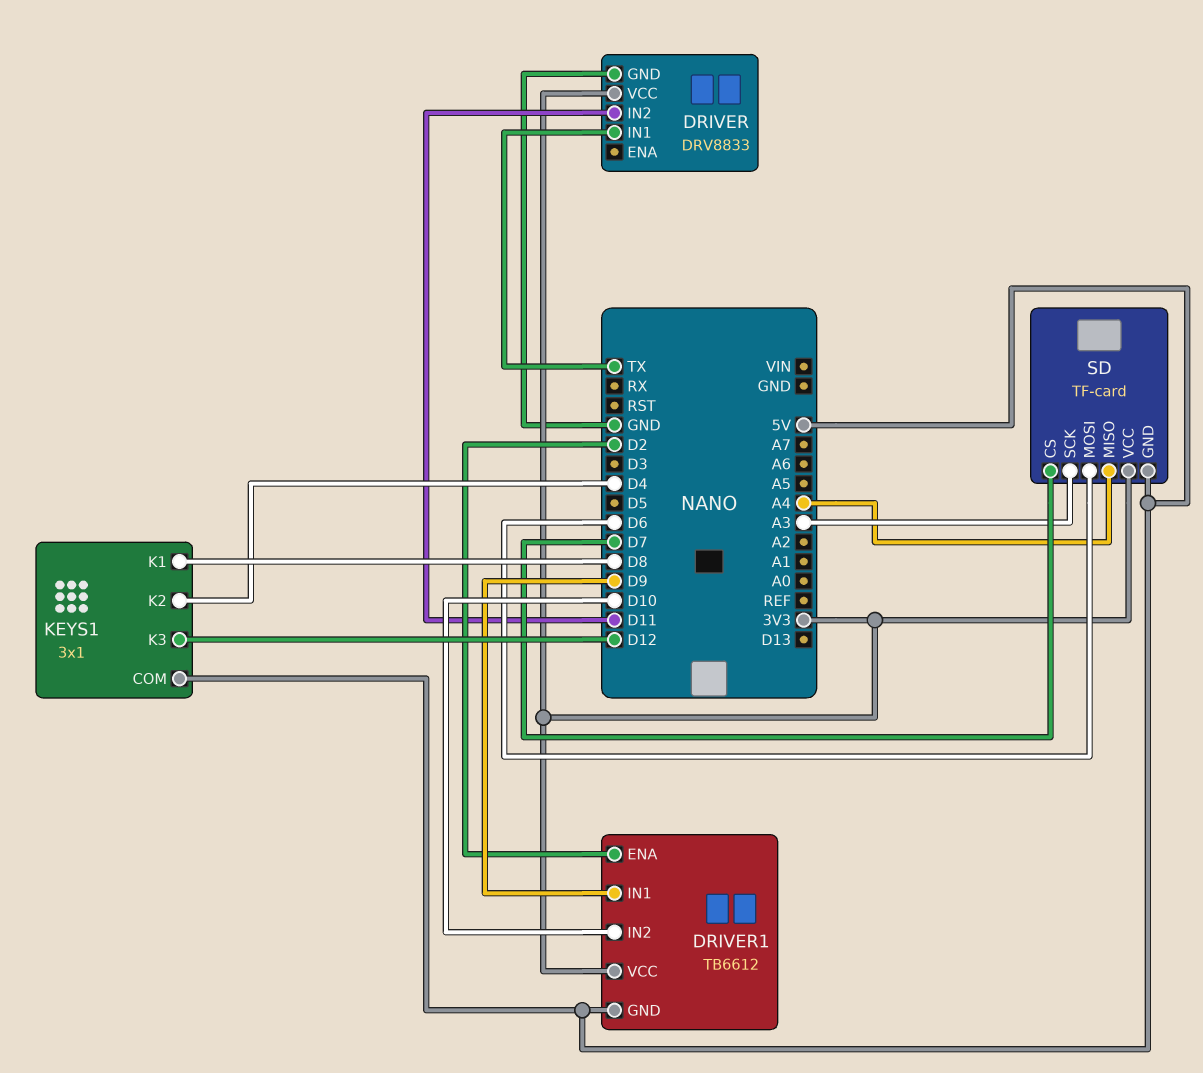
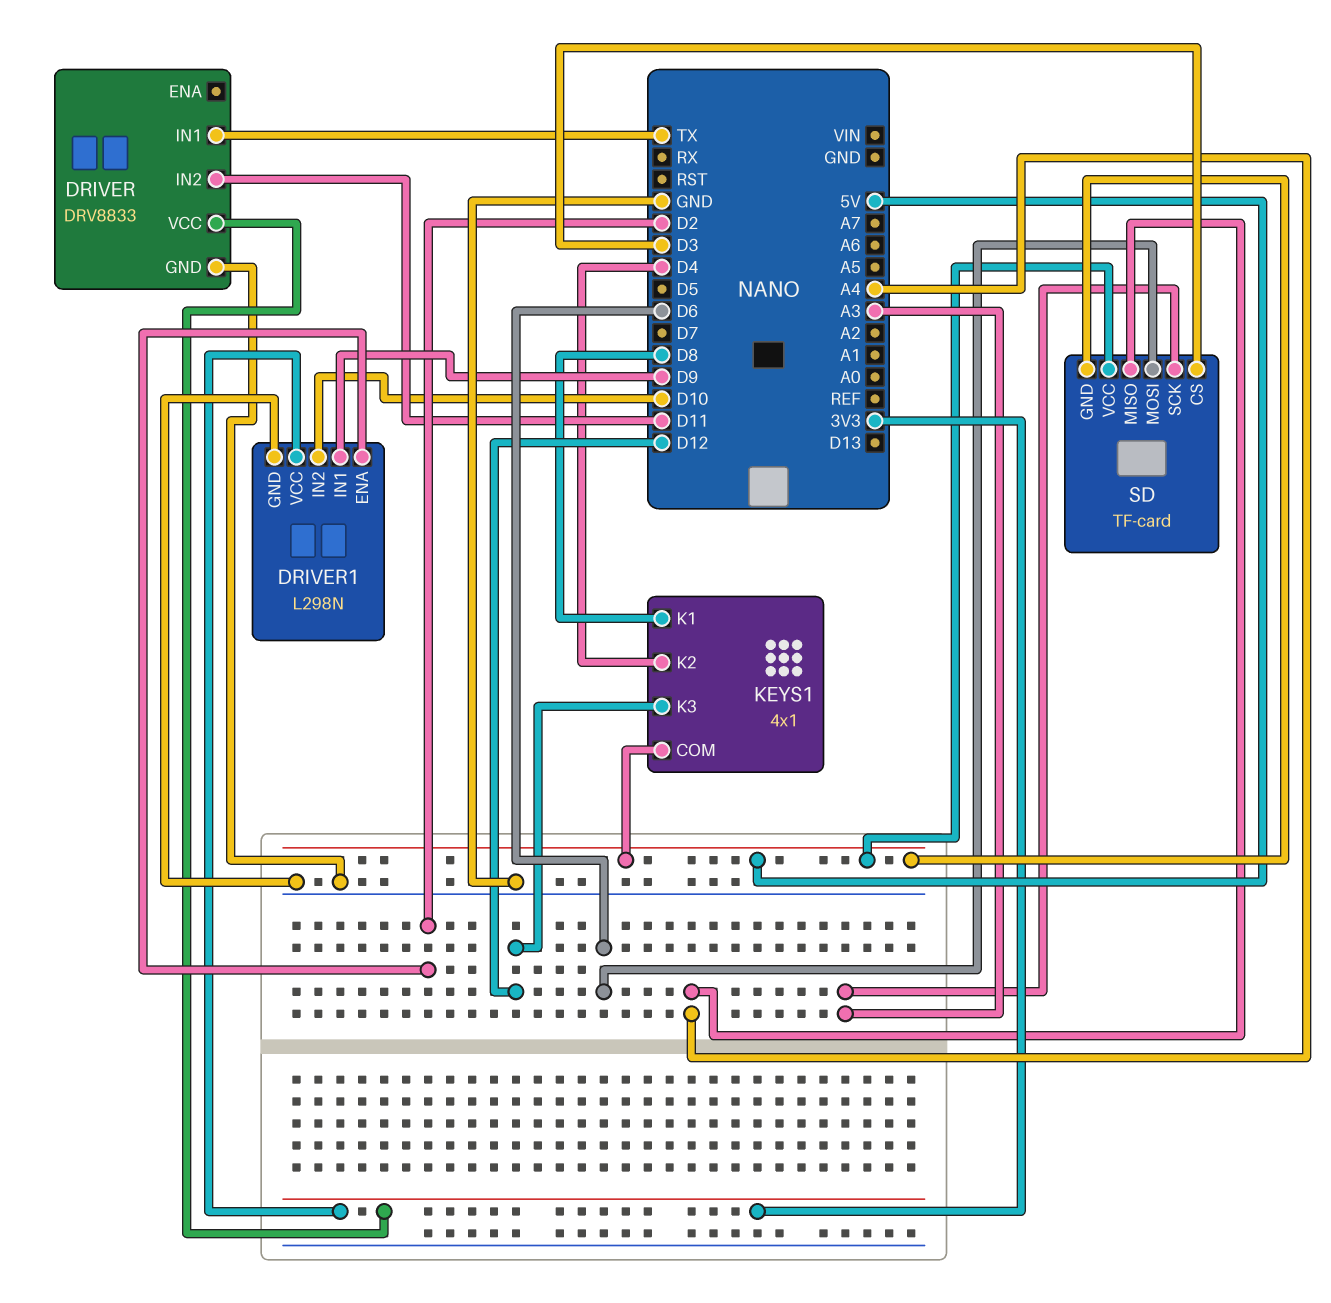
DRIVER1: TB6612 -> L298N
DRIVER1 pin GND: 5V -> GND
KEYS1: 3x1 -> 4x1
SD pin CS: D7 -> D3
SD pin VCC: 3V3 -> 5V

